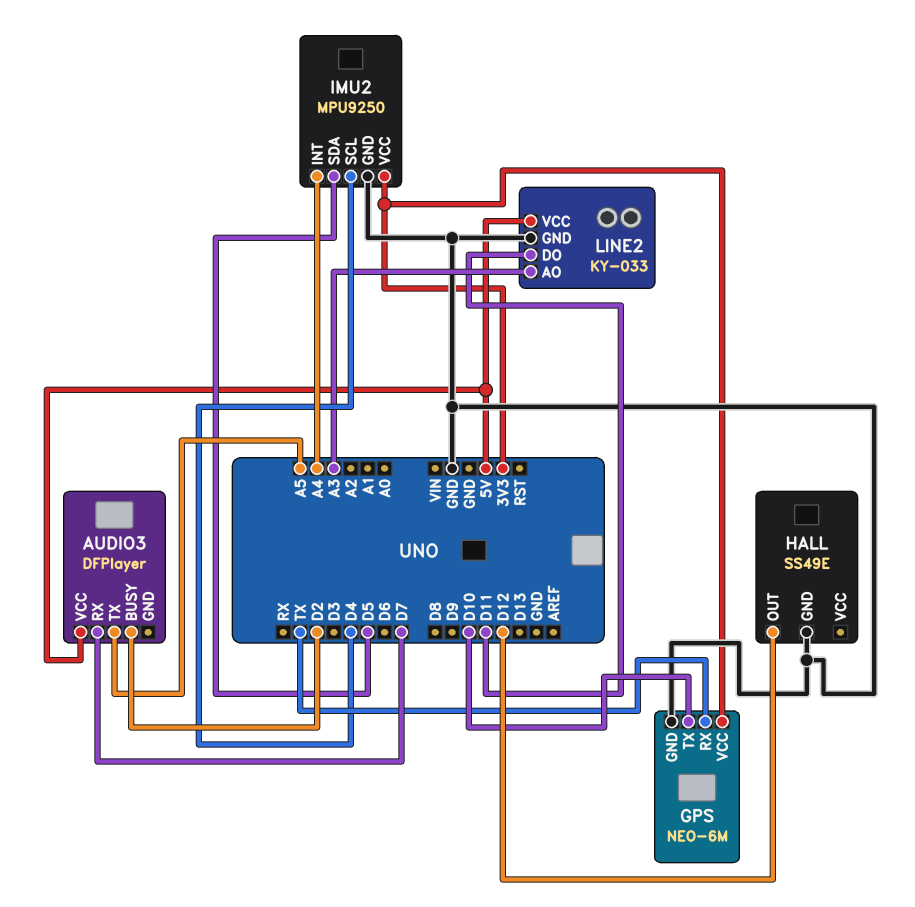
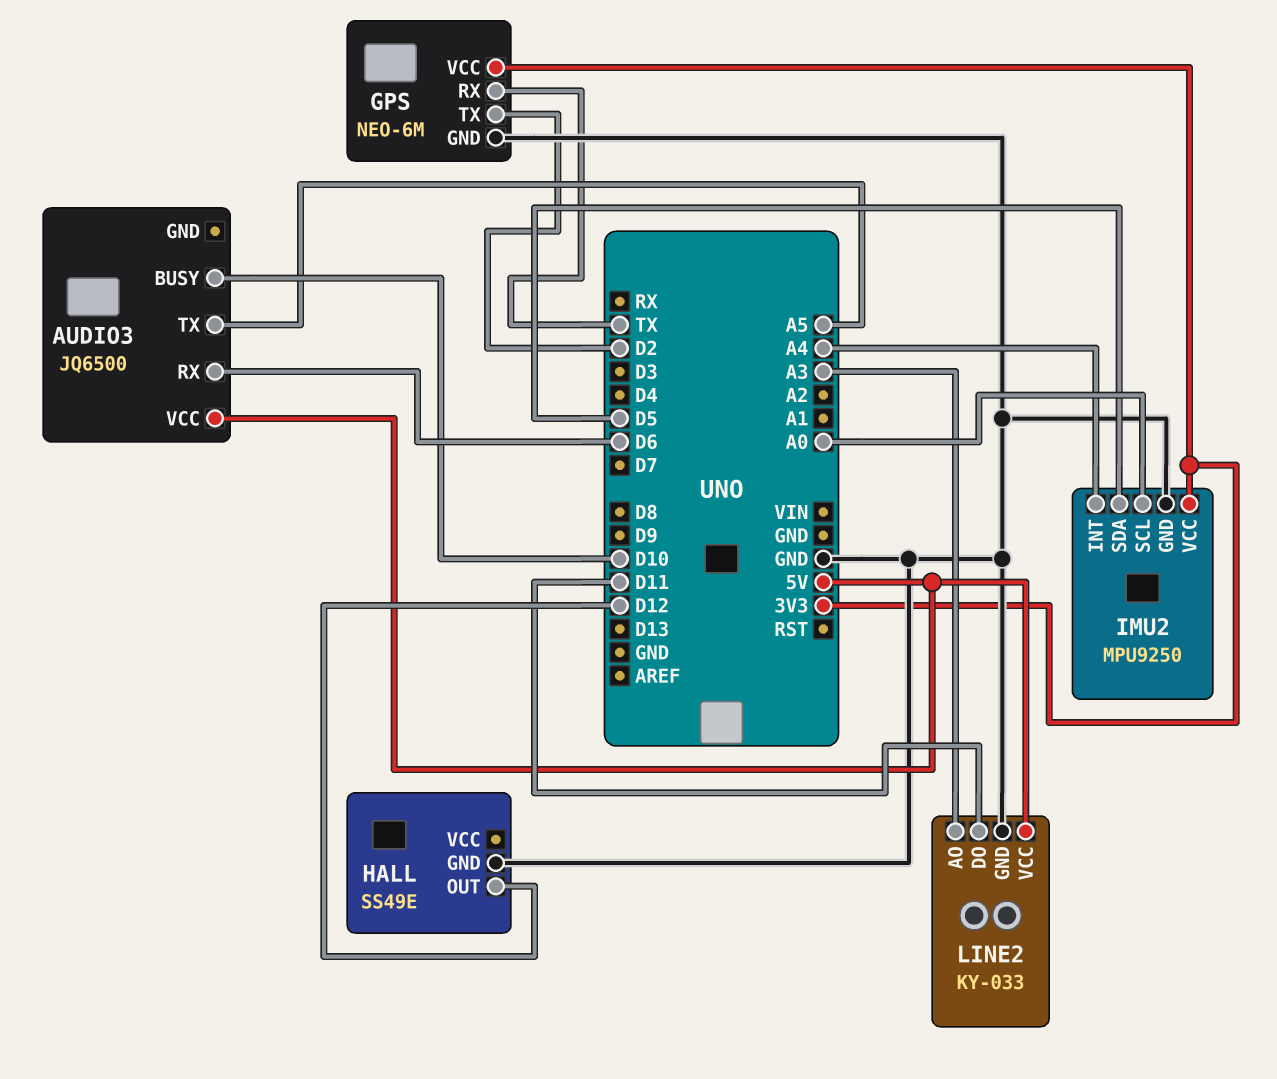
AUDIO3: DFPlayer -> JQ6500
AUDIO3 pin BUSY: D2 -> D10
AUDIO3 pin RX: D7 -> D6
GPS pin TX: D10 -> D2
IMU2 pin SCL: D4 -> A0

